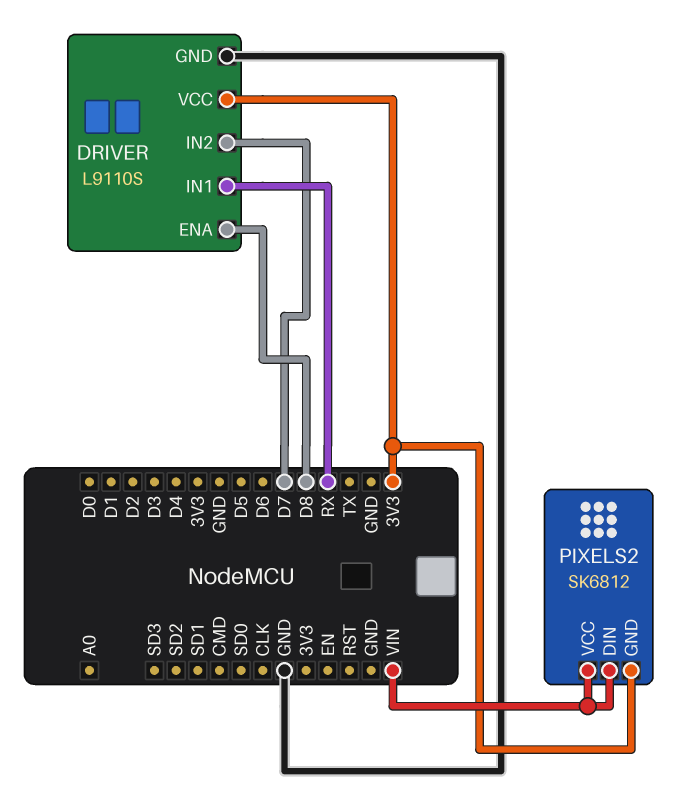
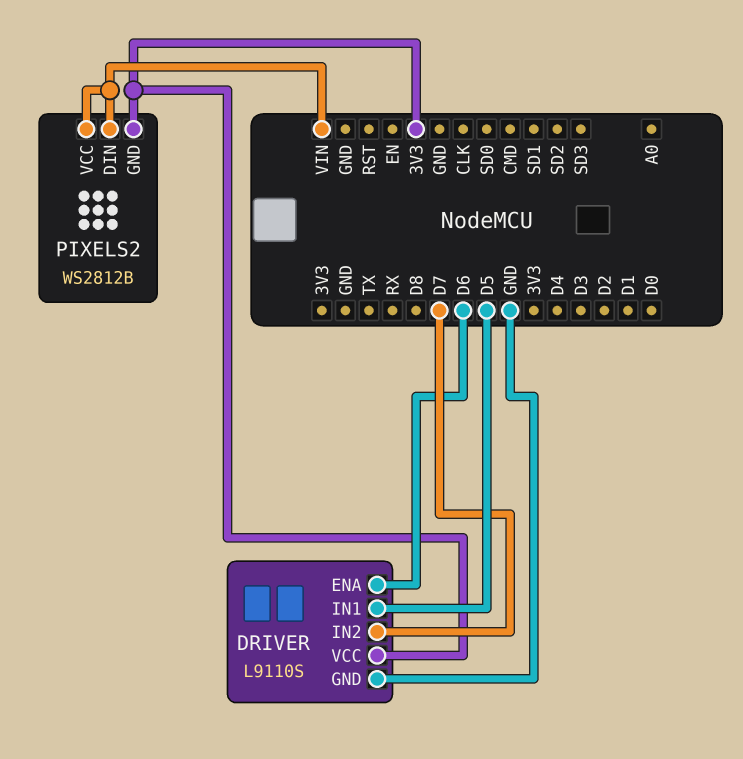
DRIVER pin ENA: D8 -> D6
DRIVER pin IN1: RX -> D5
PIXELS2: SK6812 -> WS2812B

